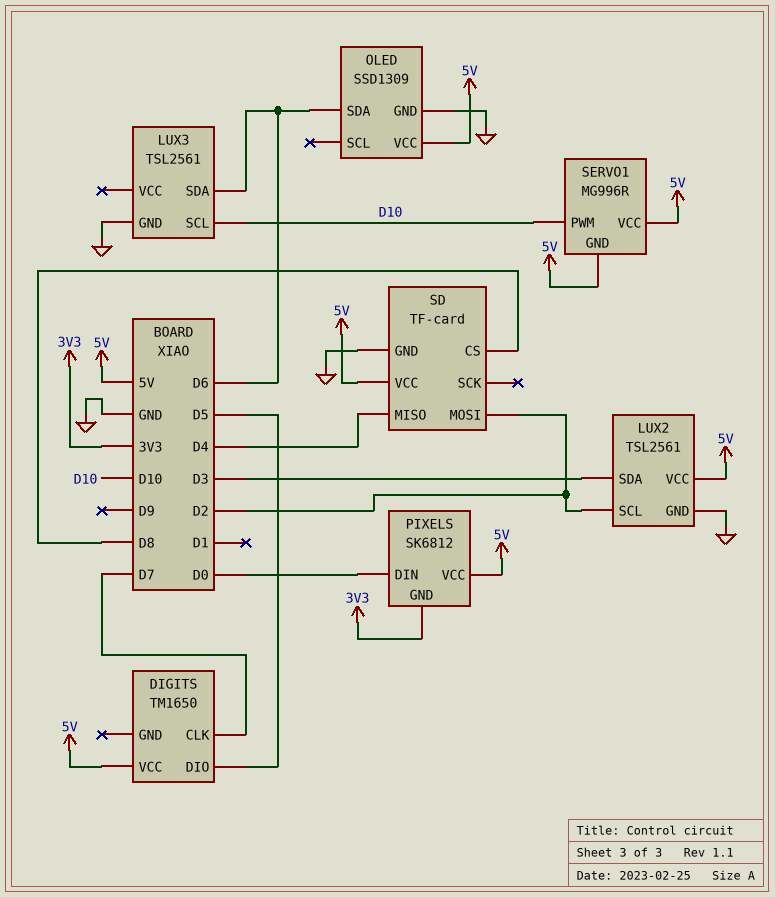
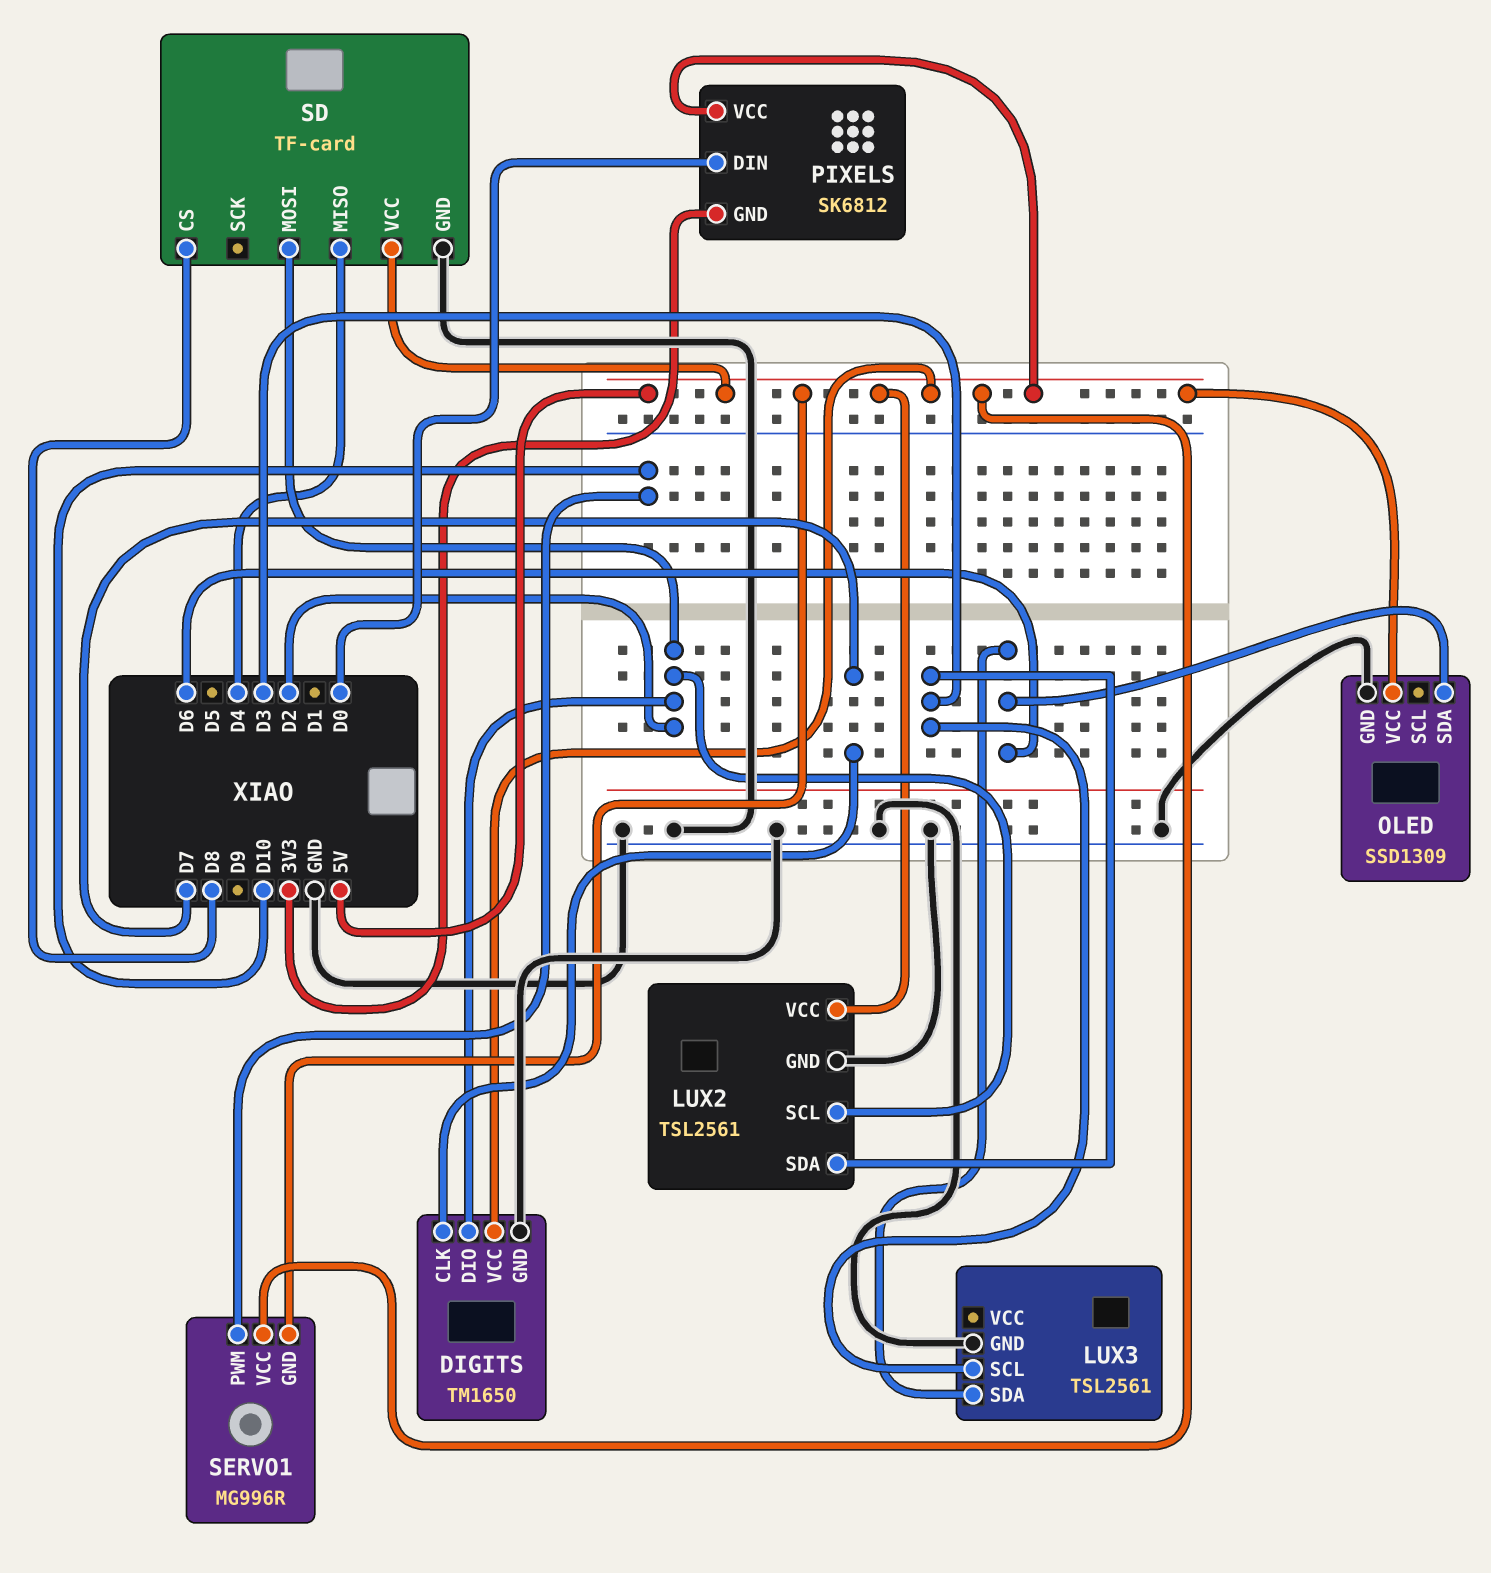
DIGITS pin DIO: D5 -> D2
DIGITS pin GND: none -> GND
LUX3 pin SCL: D10 -> D3

